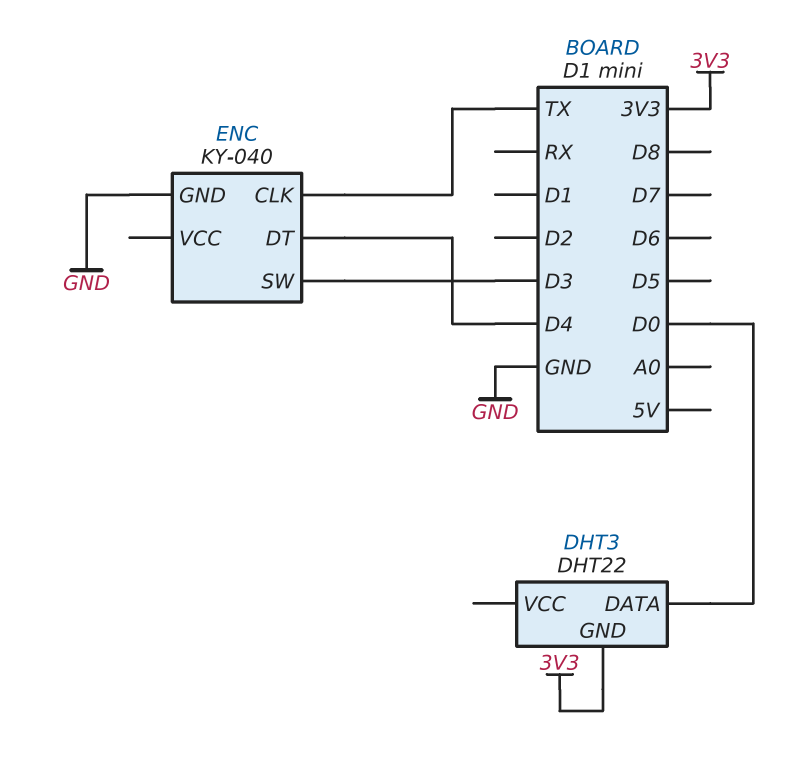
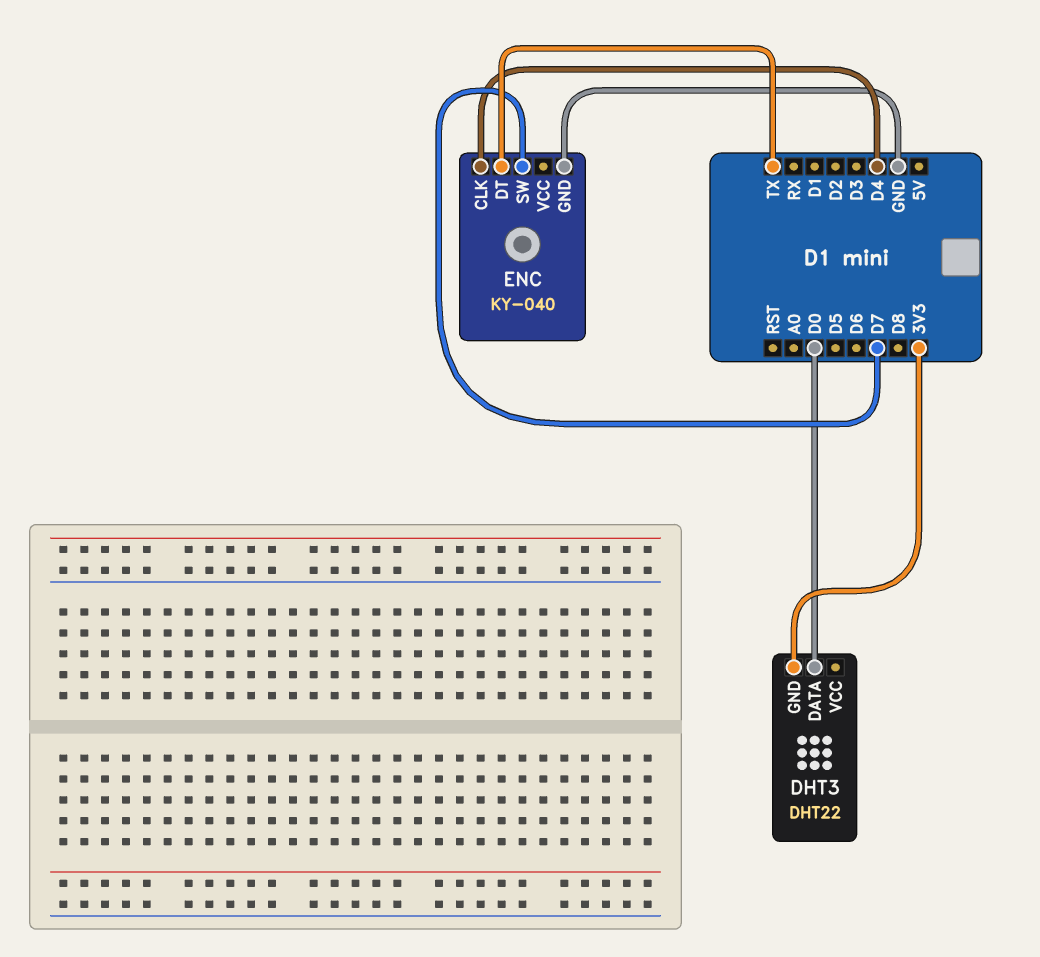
ENC pin CLK: TX -> D4
ENC pin DT: D4 -> TX
ENC pin SW: D3 -> D7

